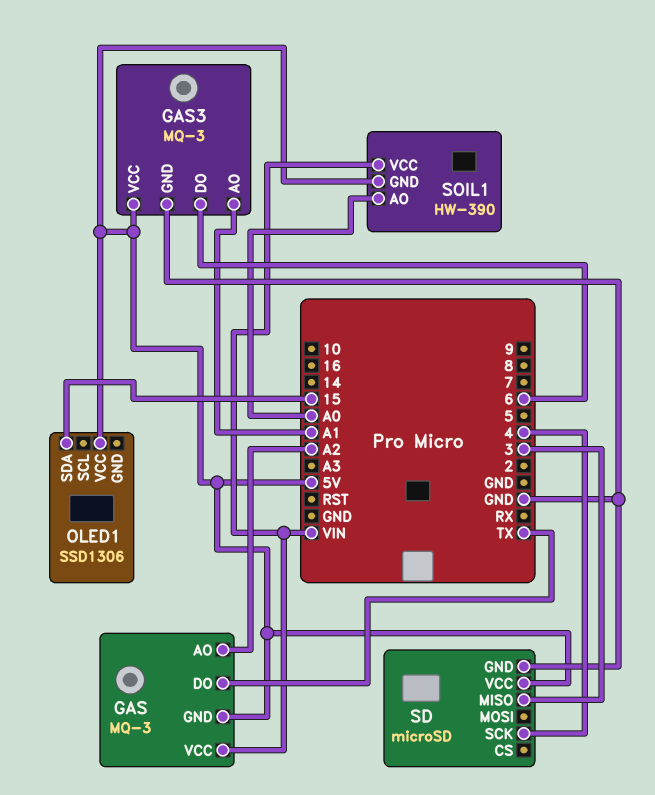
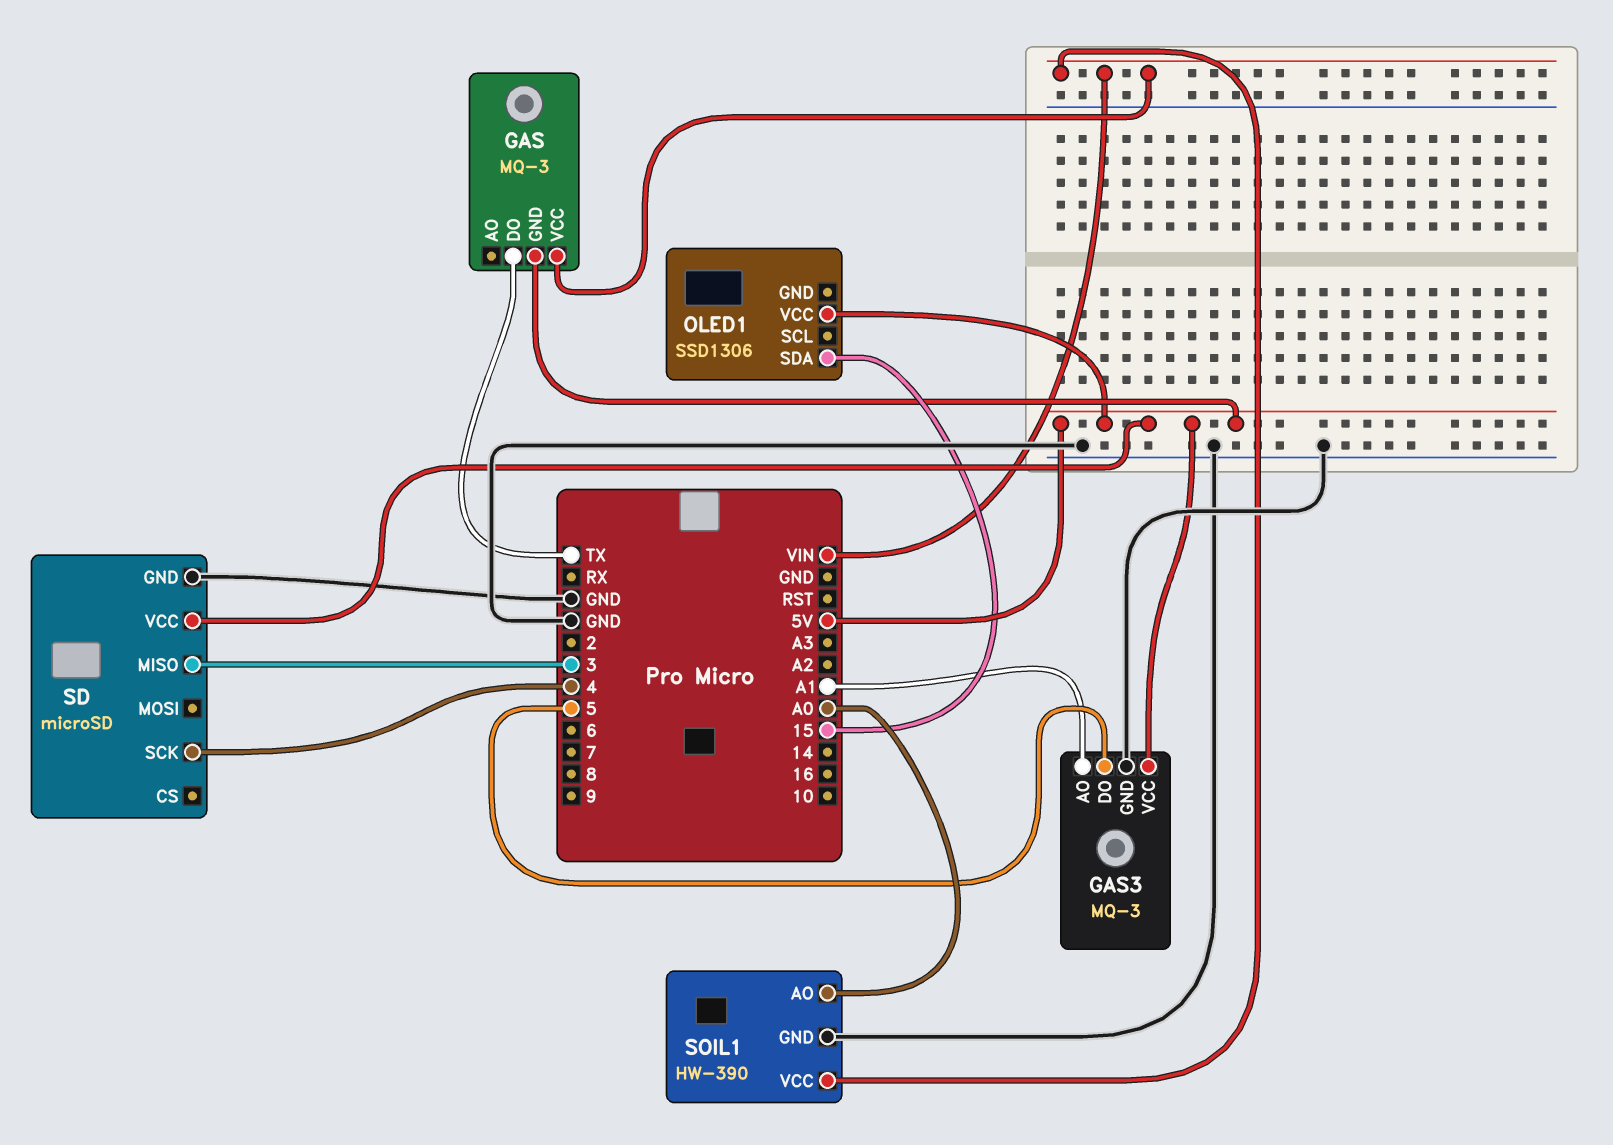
GAS pin AO: A2 -> none
GAS3 pin DO: 6 -> 5
SOIL1 pin GND: 5V -> GND

